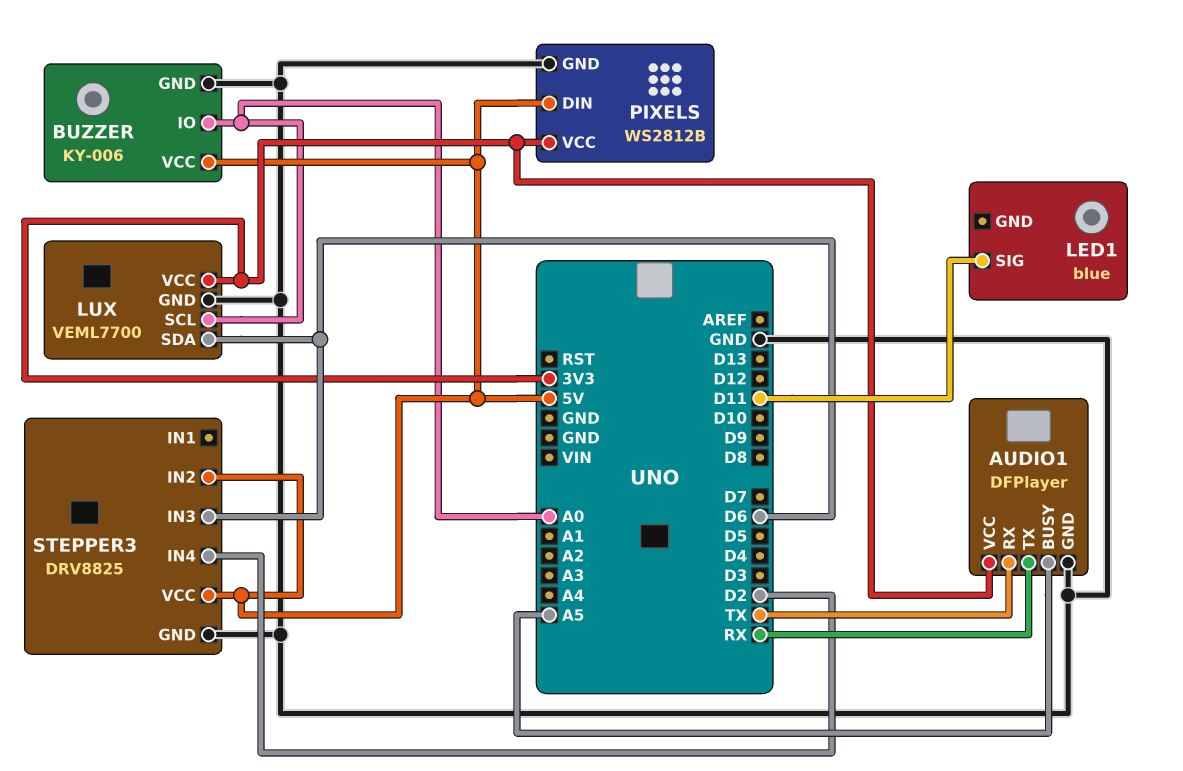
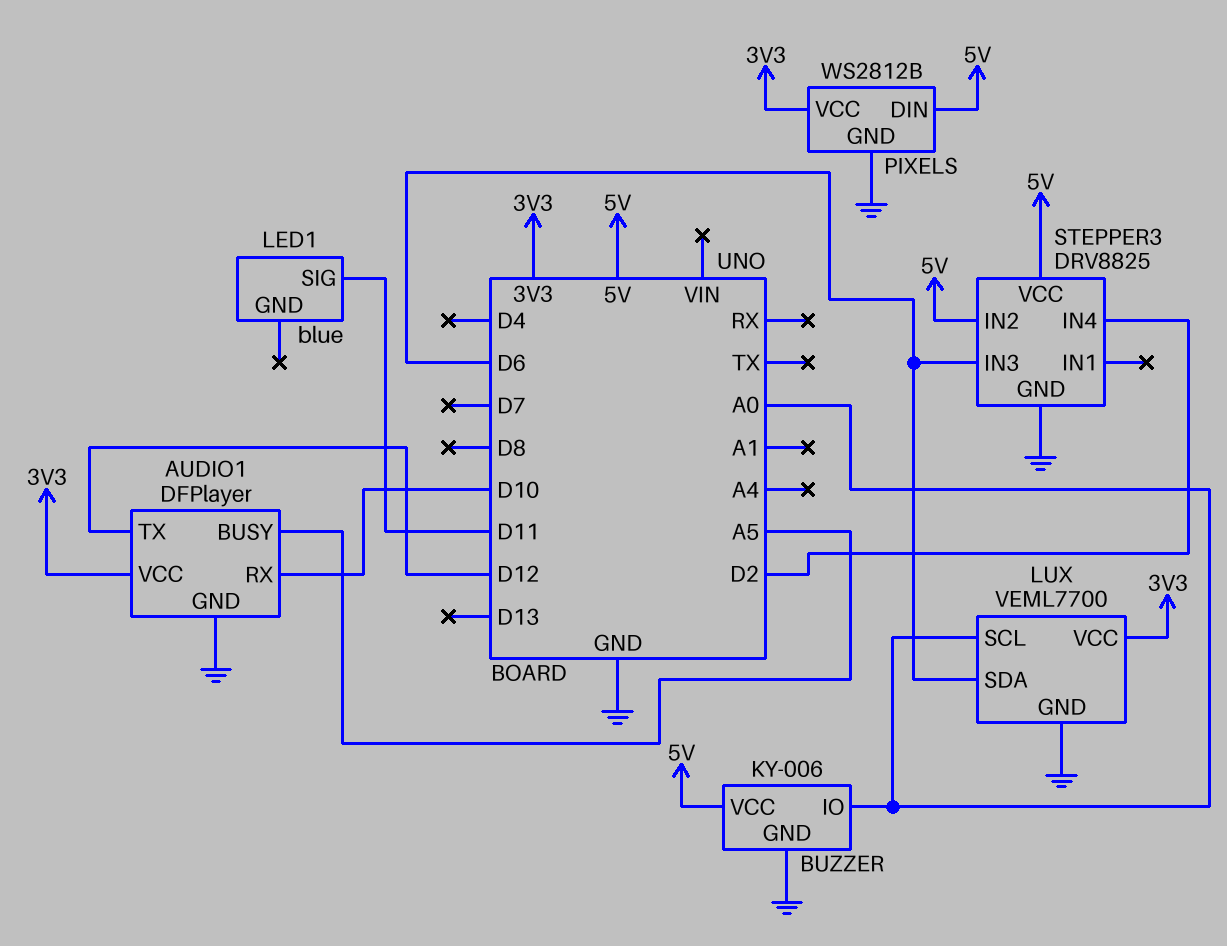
AUDIO1 pin RX: TX -> D10
AUDIO1 pin TX: RX -> D12

